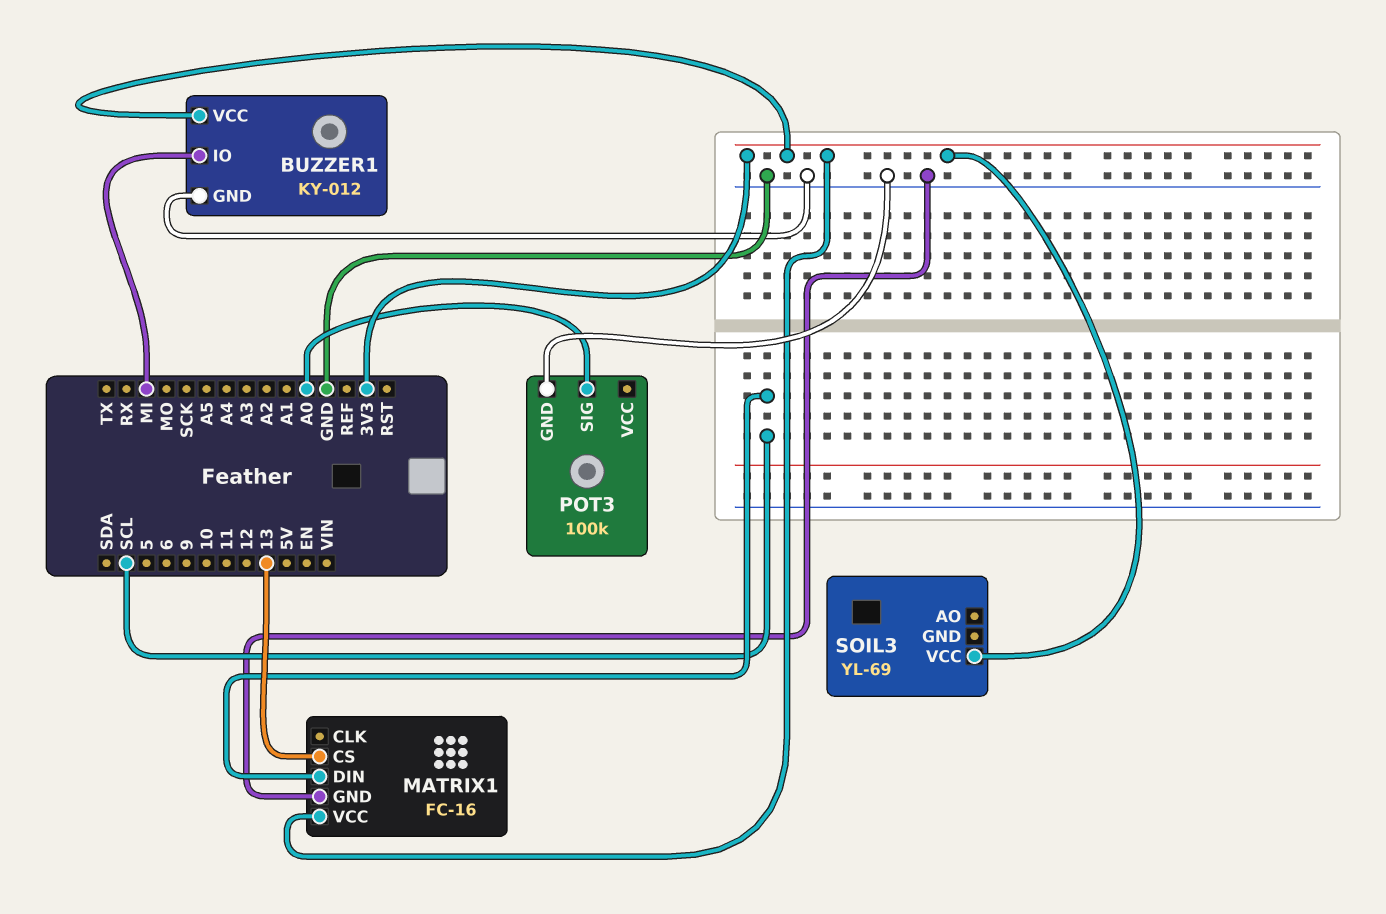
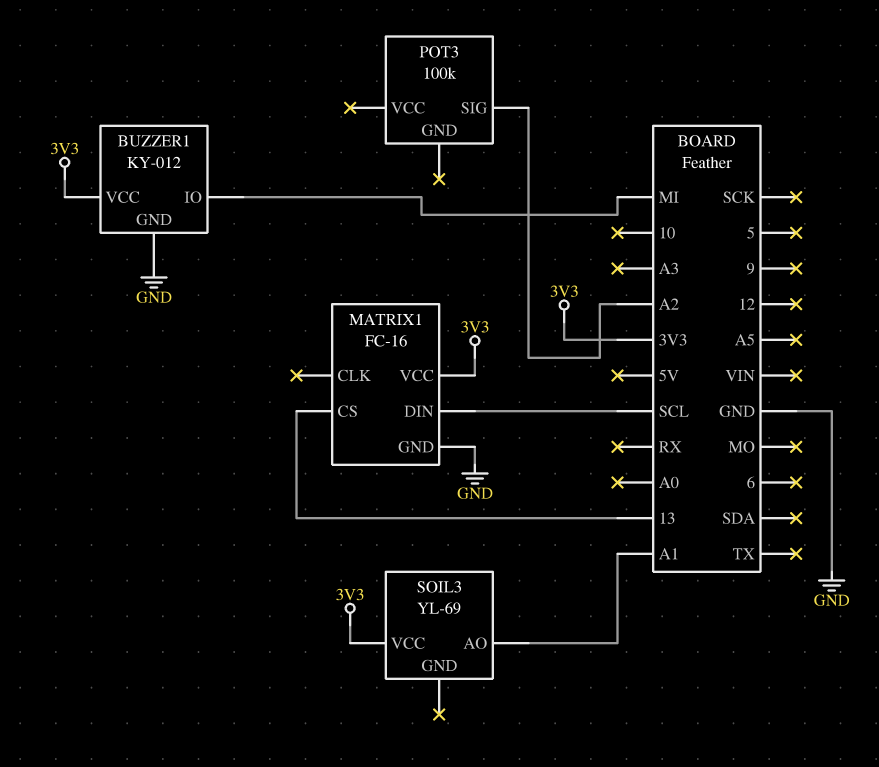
POT3 pin GND: GND -> none
POT3 pin SIG: A0 -> A2
SOIL3 pin AO: none -> A1

